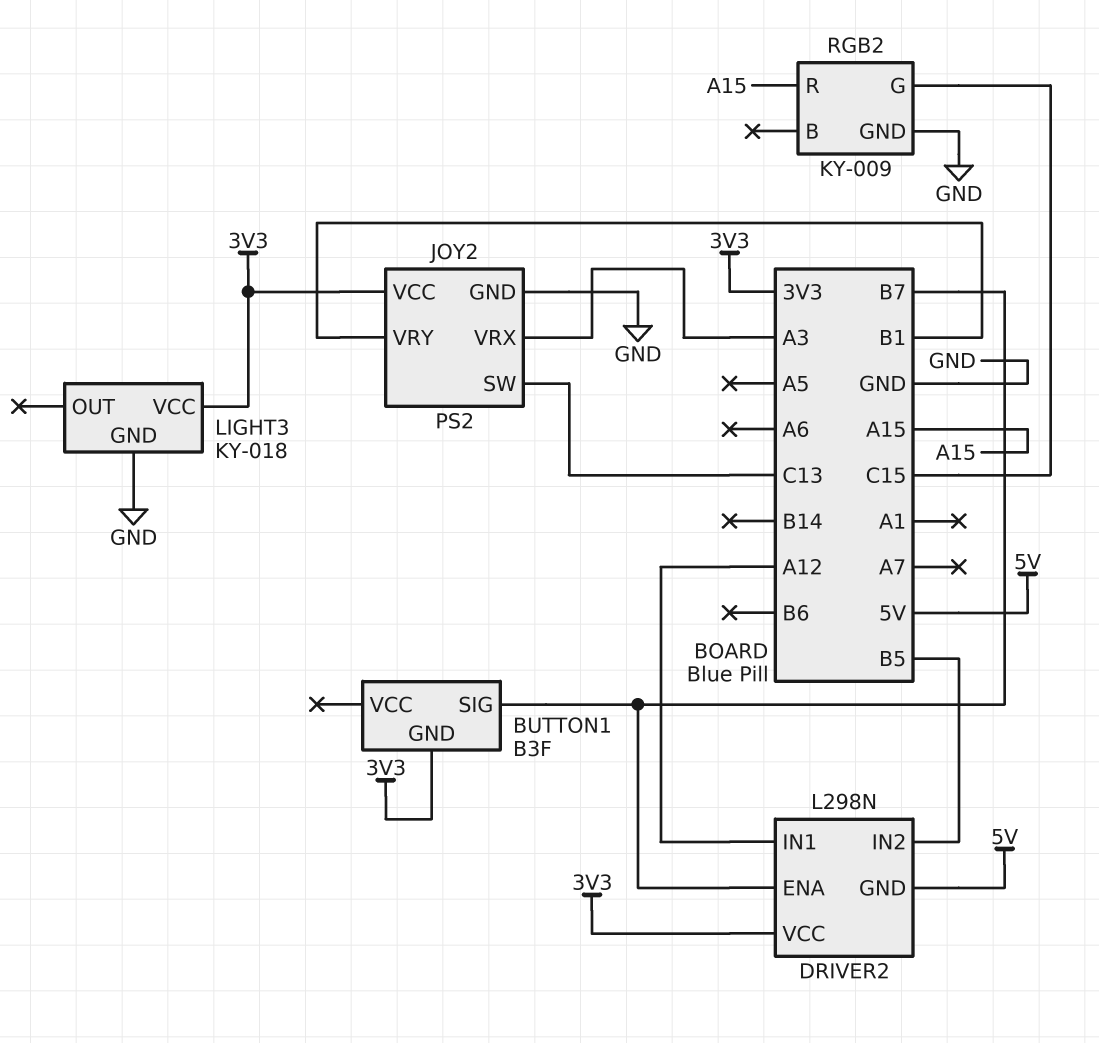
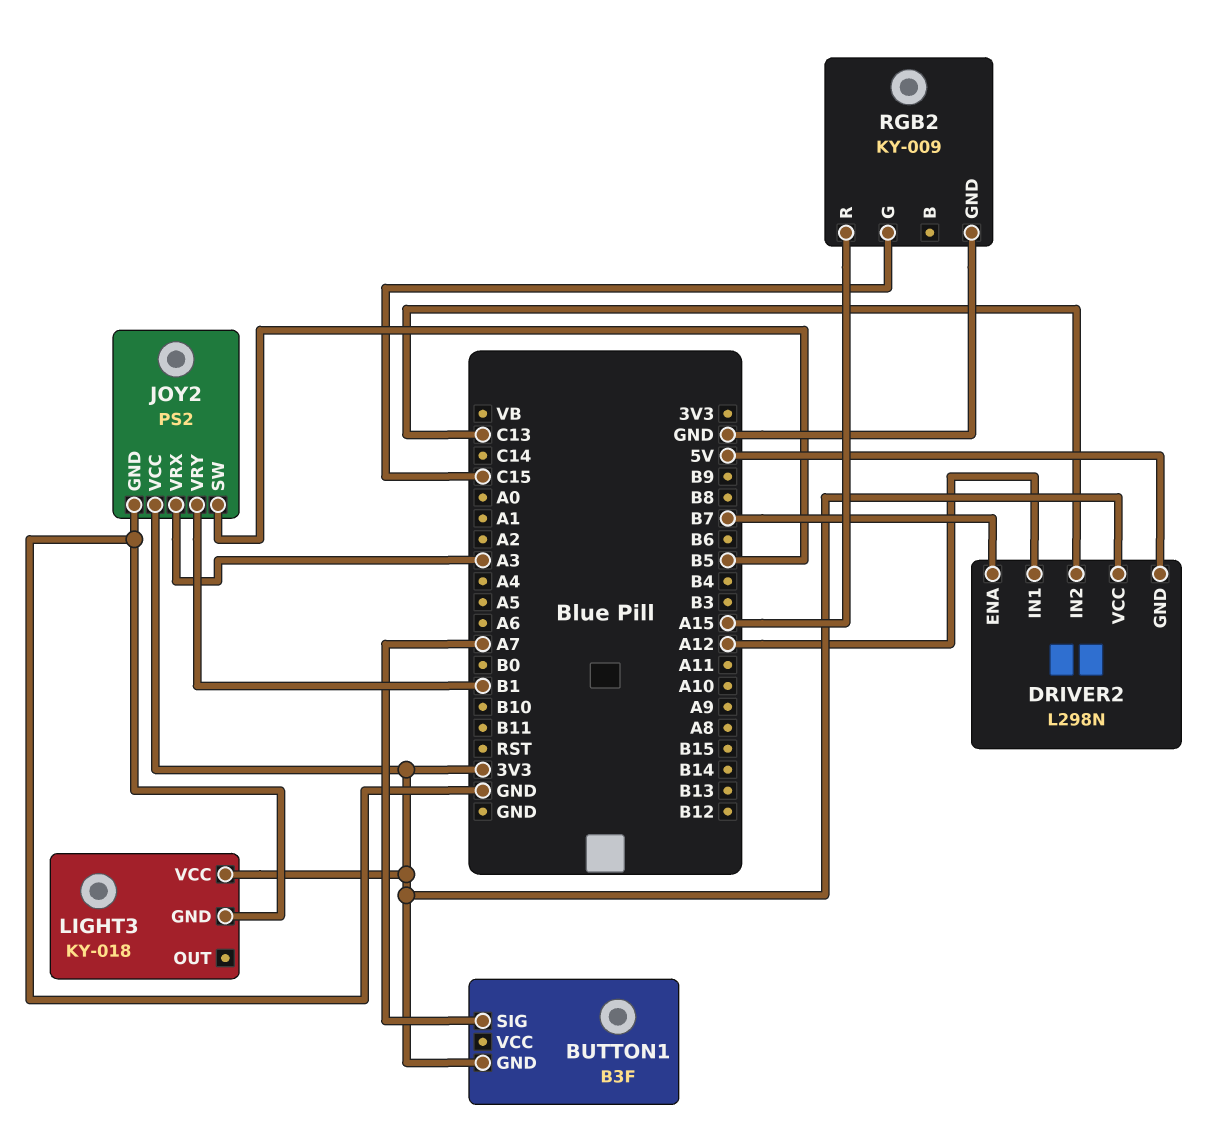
BUTTON1 pin SIG: B7 -> A7
DRIVER2 pin IN2: B5 -> C13
JOY2 pin SW: C13 -> B5

